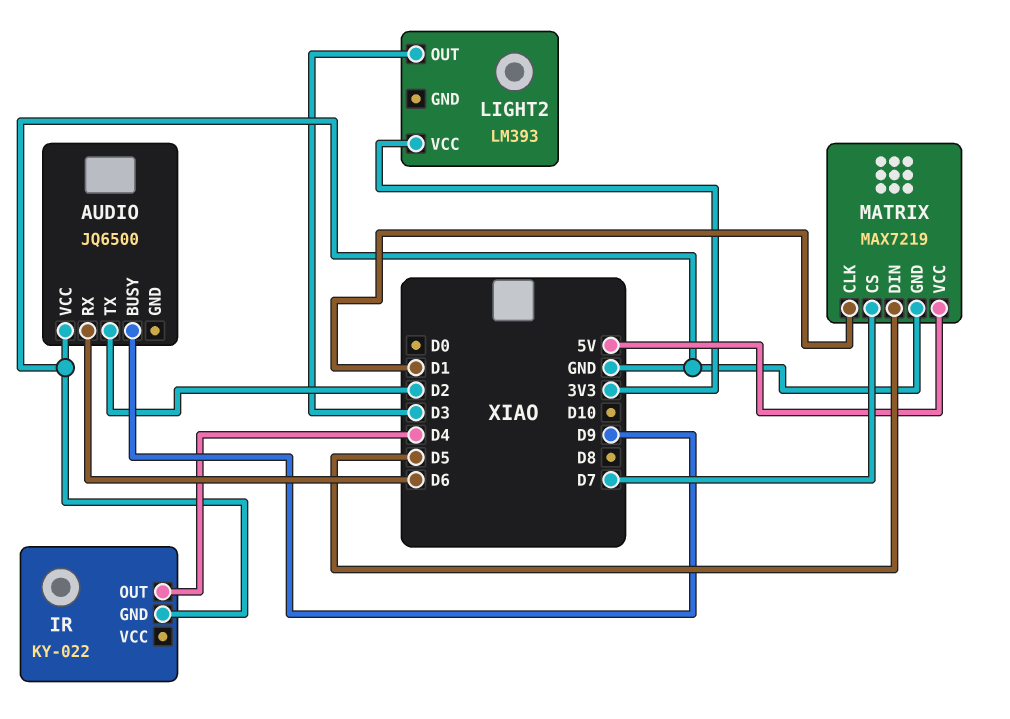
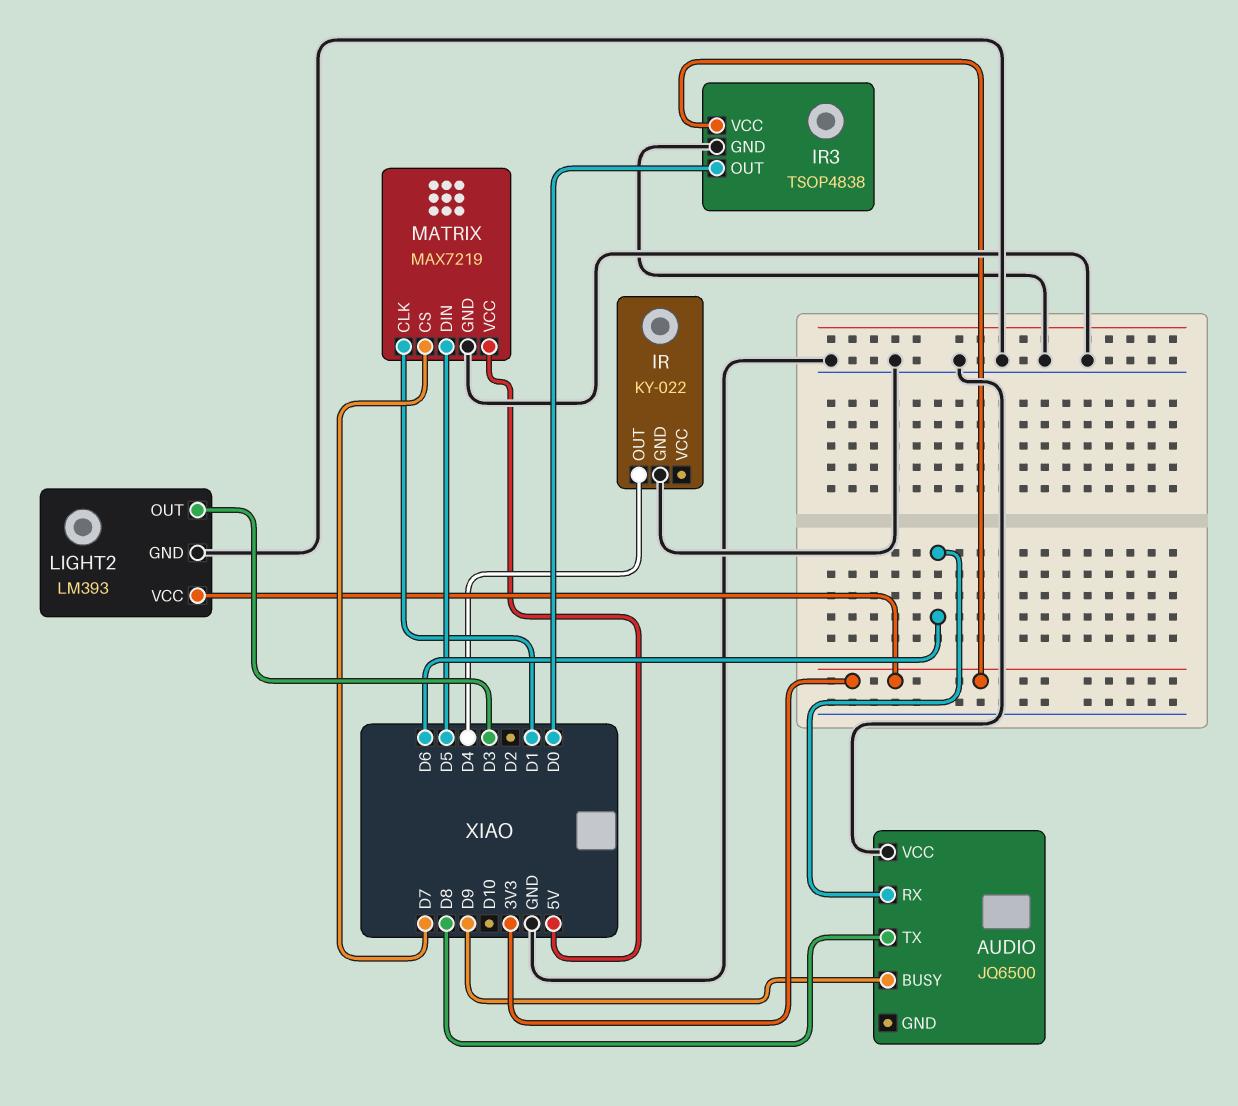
AUDIO pin TX: D2 -> D8
IR3: none -> TSOP4838
IR3 pin GND: none -> GND
IR3 pin OUT: none -> D0
IR3 pin VCC: none -> 3V3
LIGHT2 pin GND: none -> GND

